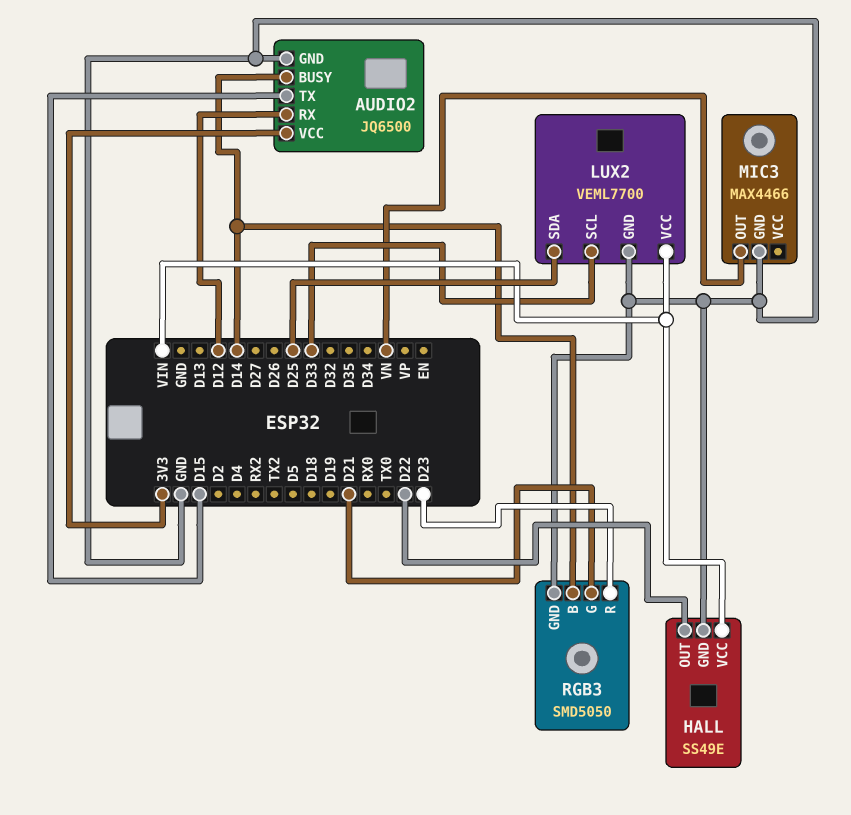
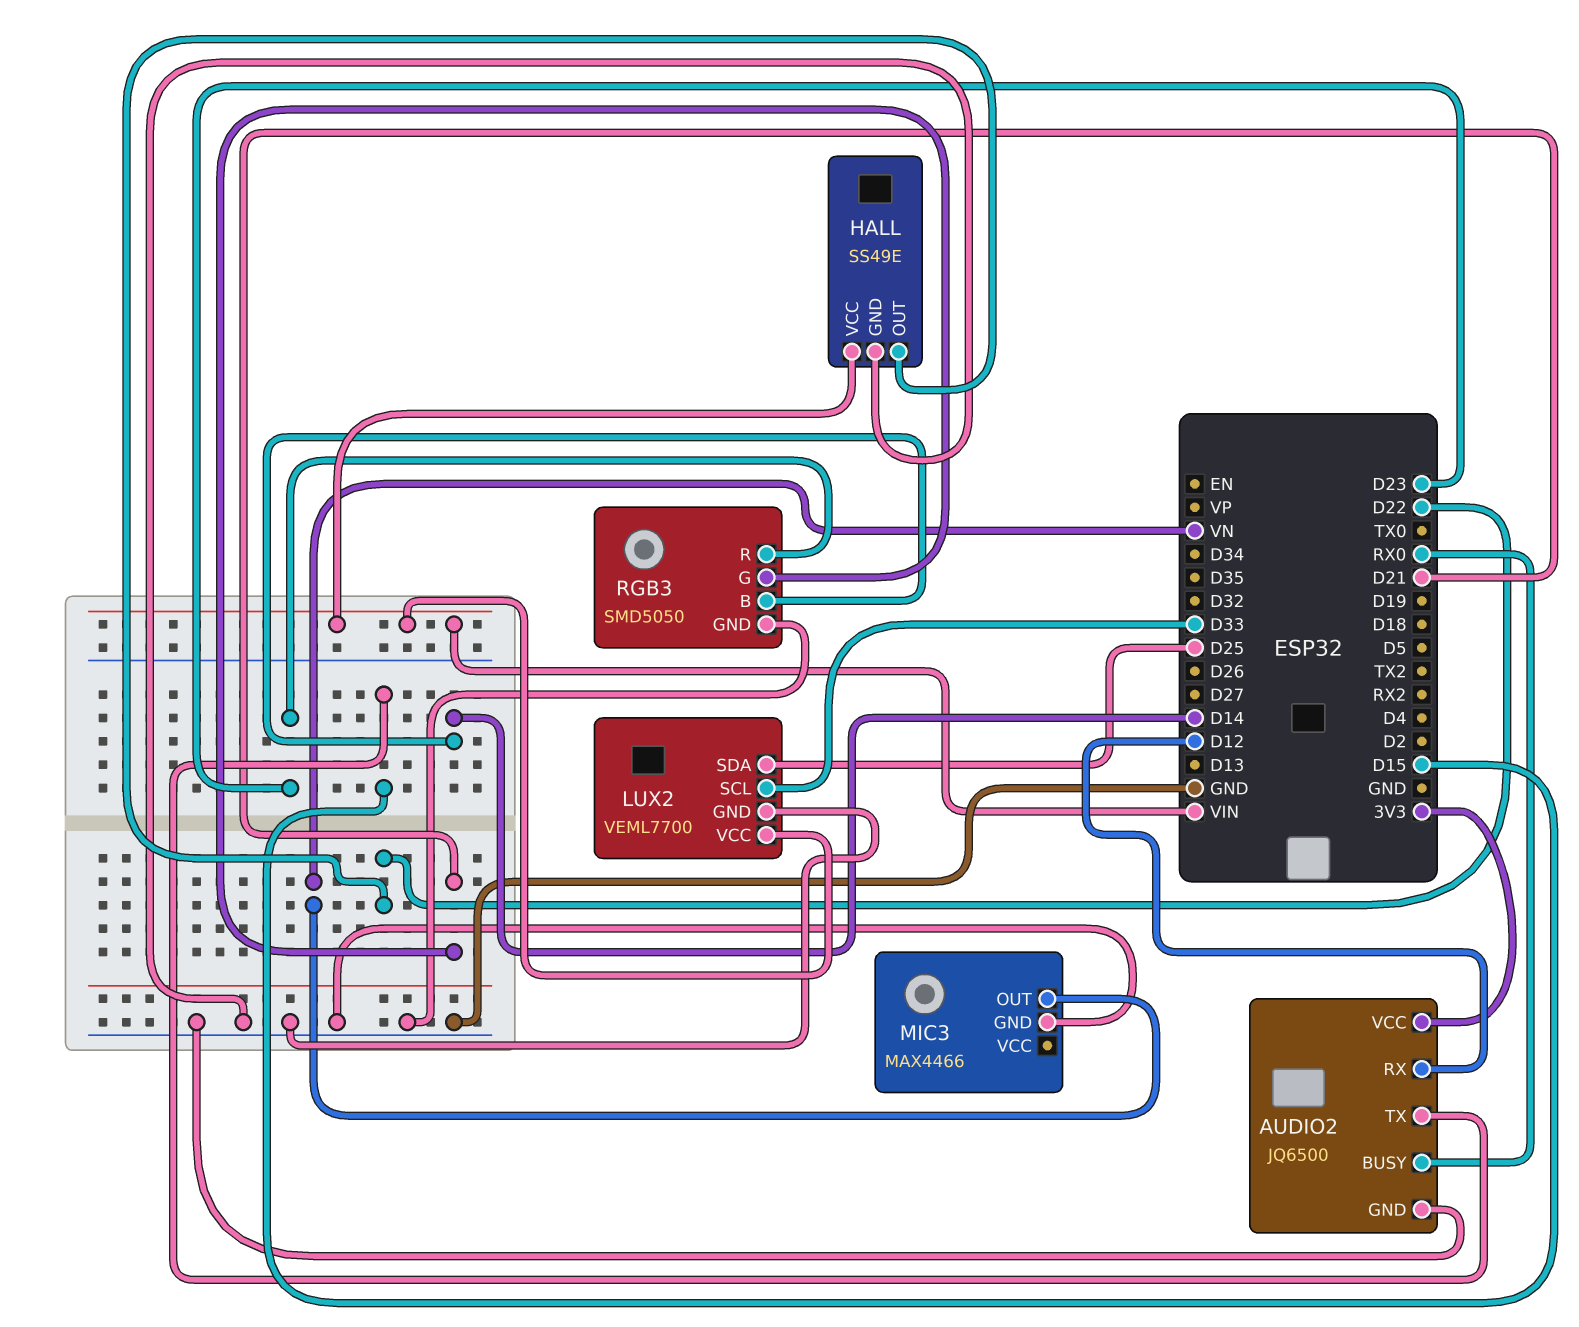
AUDIO2 pin BUSY: D14 -> RX0

